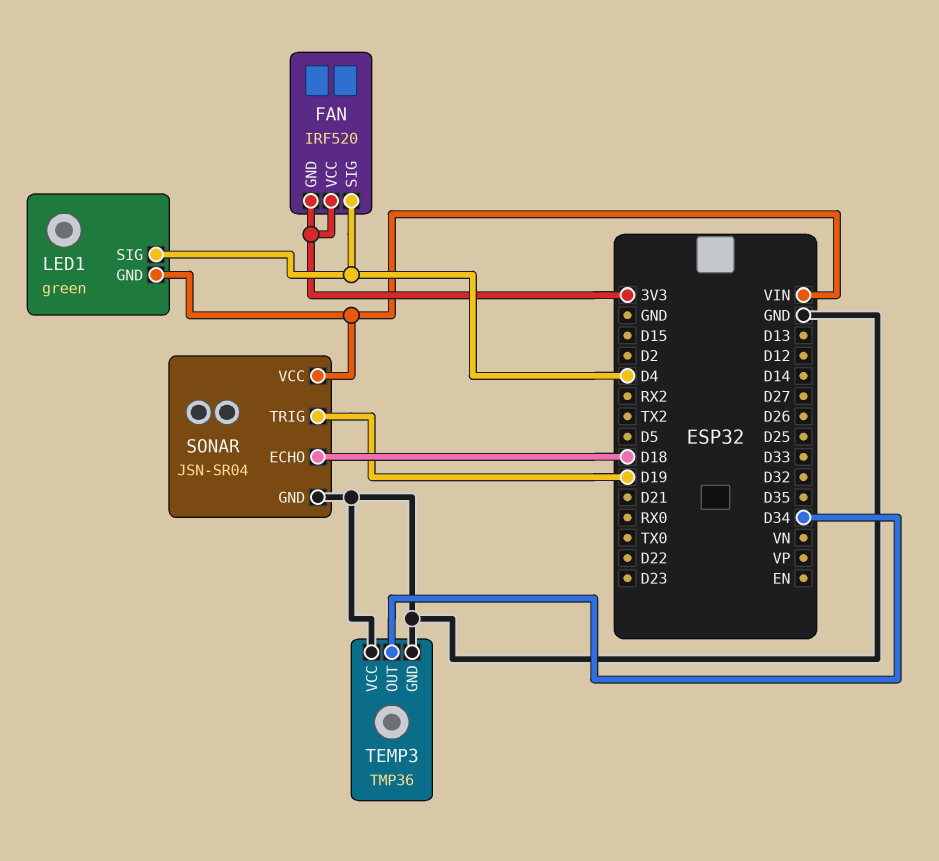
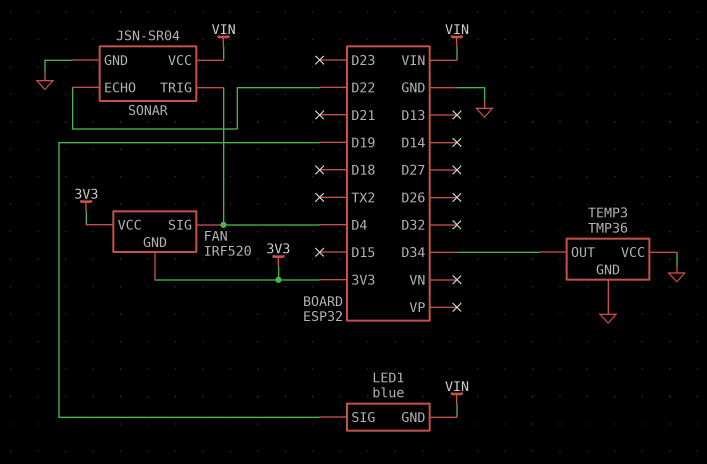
LED1: green -> blue
LED1 pin SIG: D4 -> D19
SONAR pin ECHO: D18 -> D22
SONAR pin TRIG: D19 -> D4

